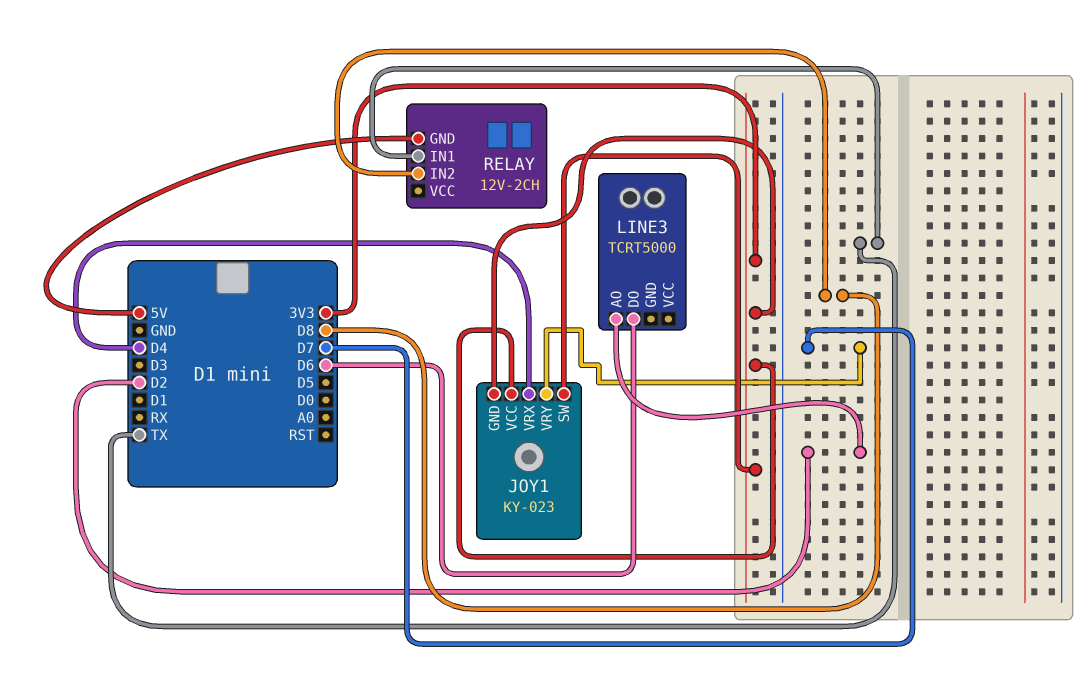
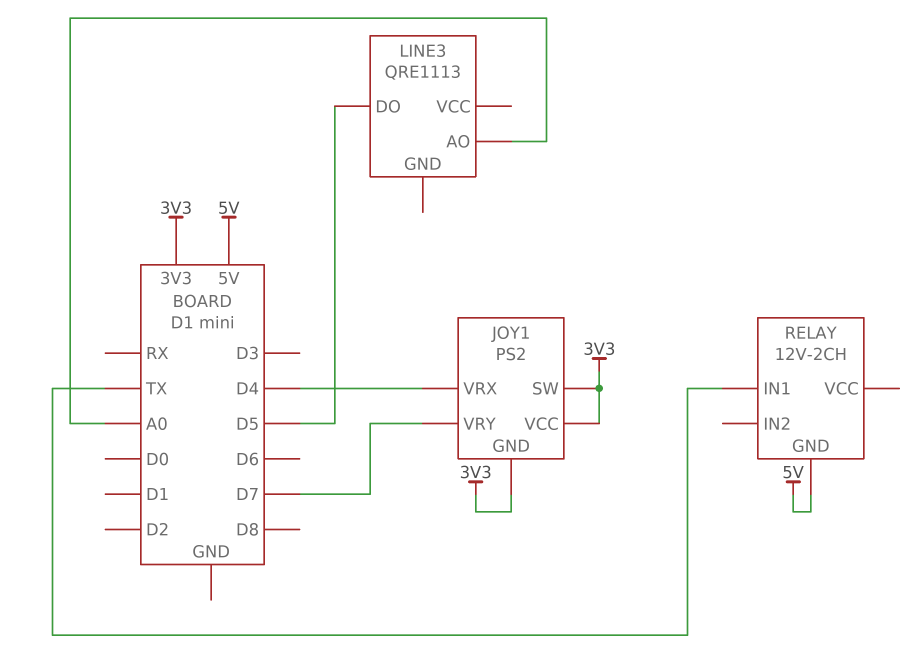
JOY1: KY-023 -> PS2
LINE3: TCRT5000 -> QRE1113
LINE3 pin AO: D2 -> A0
LINE3 pin DO: D6 -> D5
RELAY pin IN2: D8 -> none

